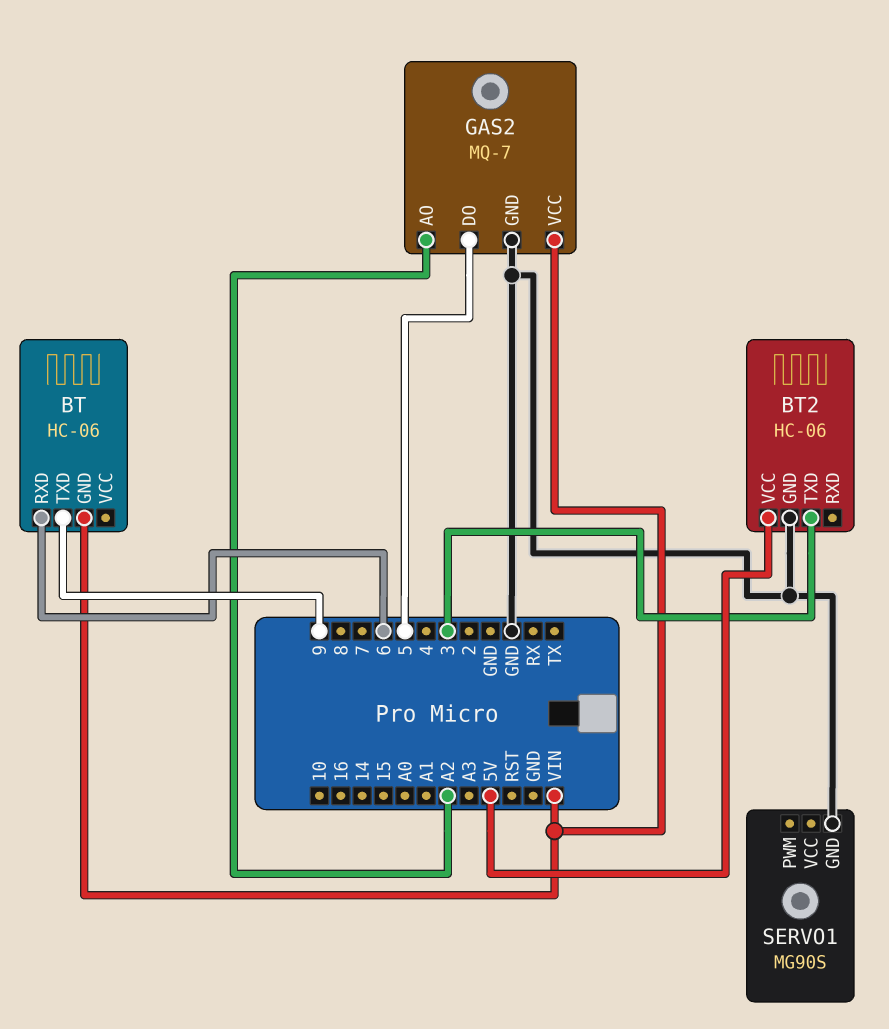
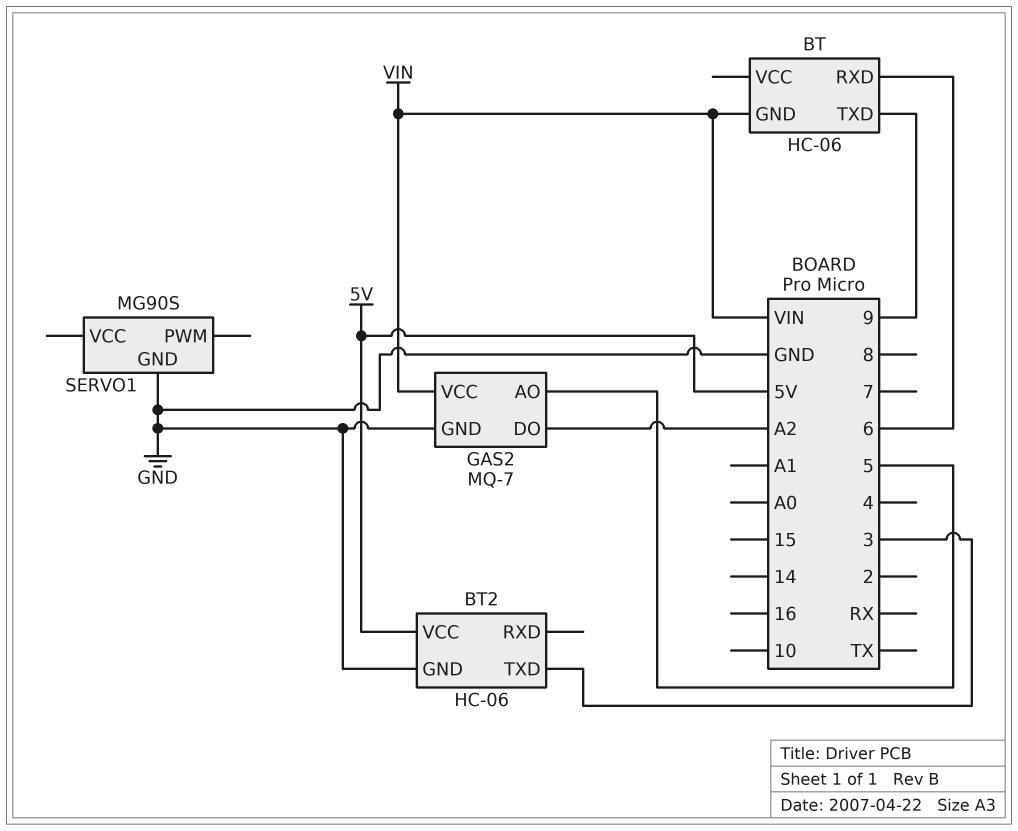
GAS2 pin AO: A2 -> 5
GAS2 pin DO: 5 -> A2

